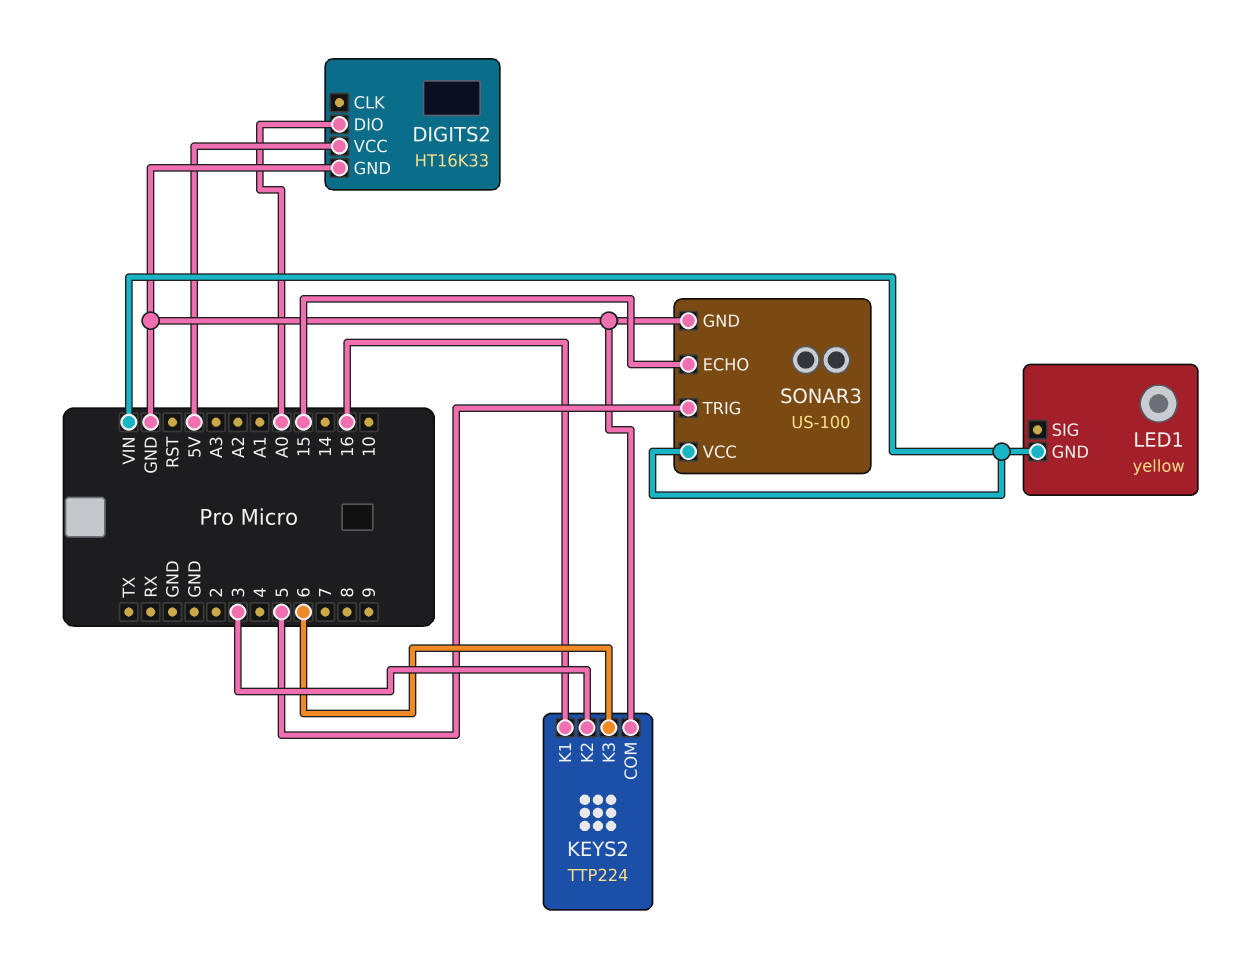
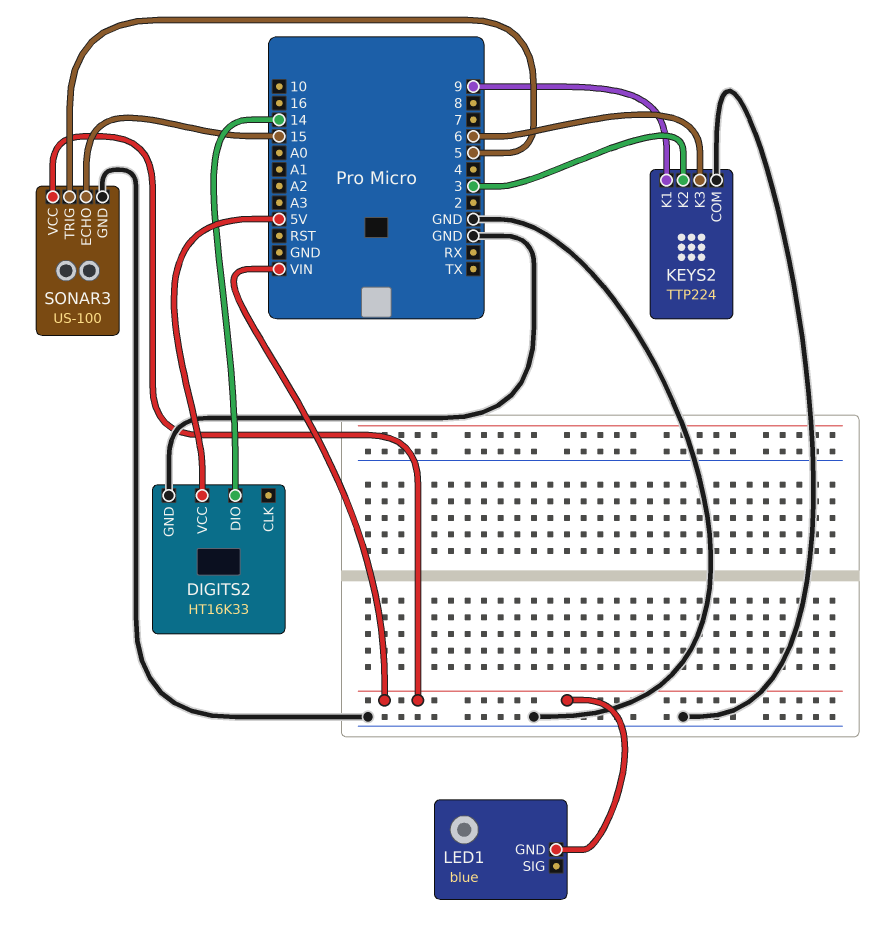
DIGITS2 pin DIO: A0 -> 14
KEYS2 pin K1: 16 -> 9
LED1: yellow -> blue

